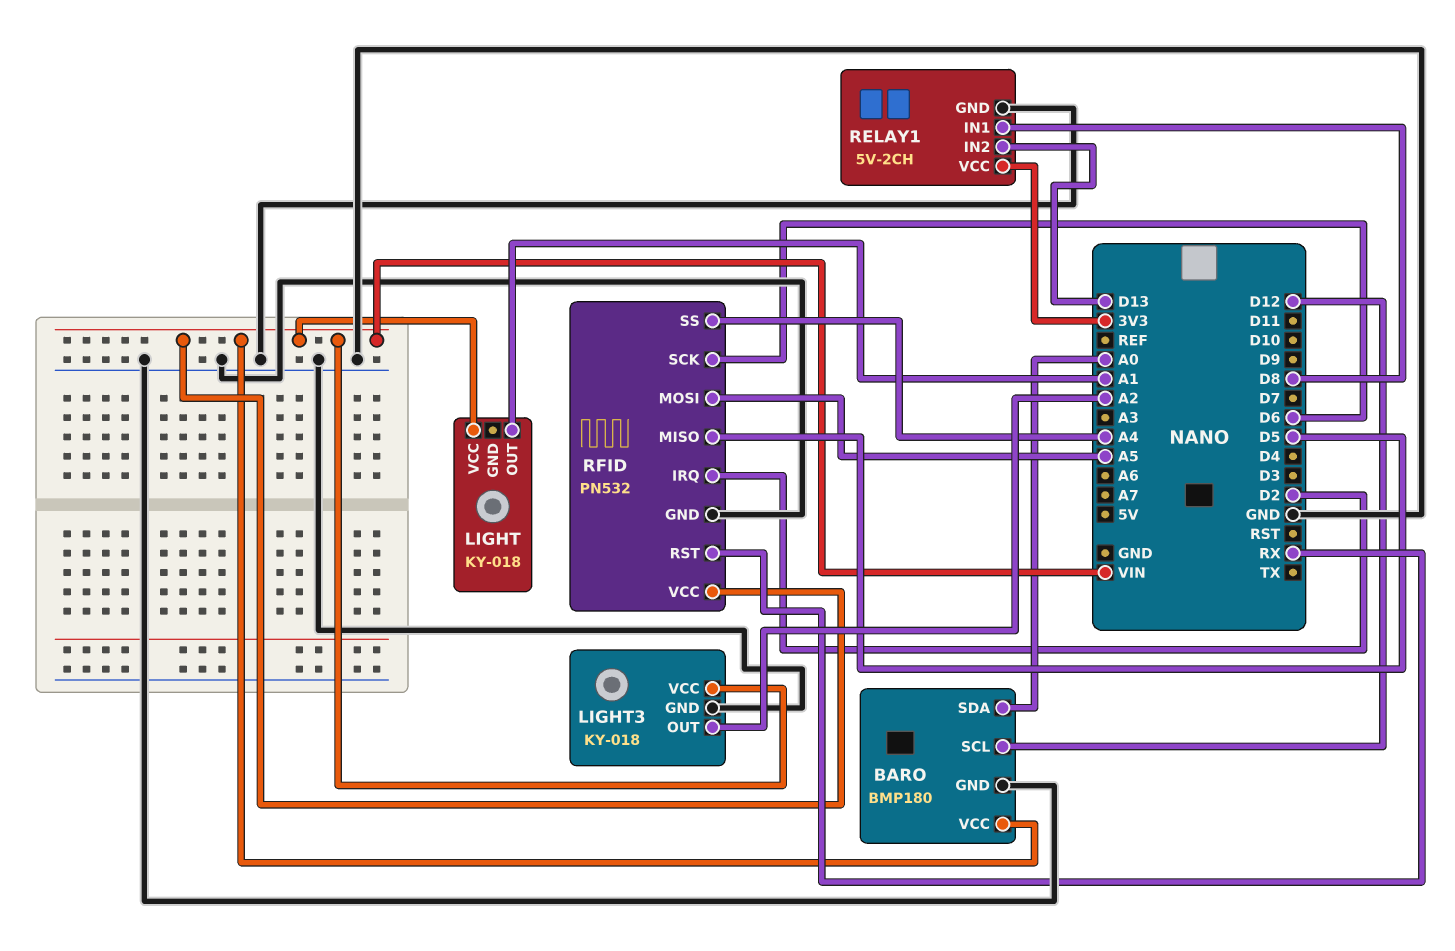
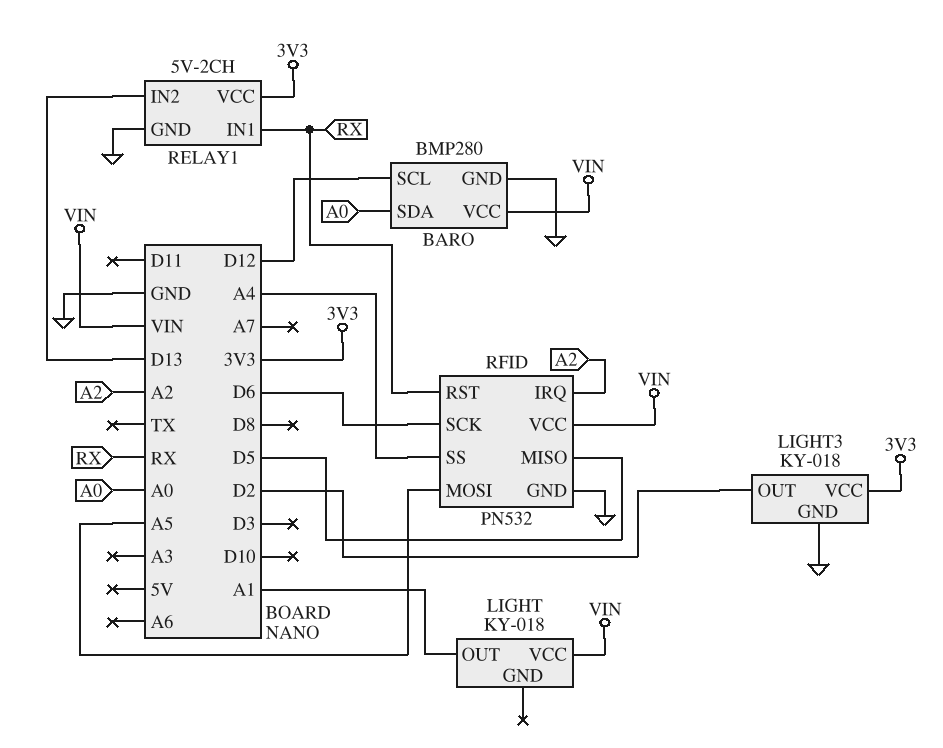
BARO: BMP180 -> BMP280
LIGHT3 pin OUT: A2 -> D2
LIGHT3 pin VCC: VIN -> 3V3
RELAY1 pin IN1: D8 -> RX
RFID pin IRQ: D2 -> A2

